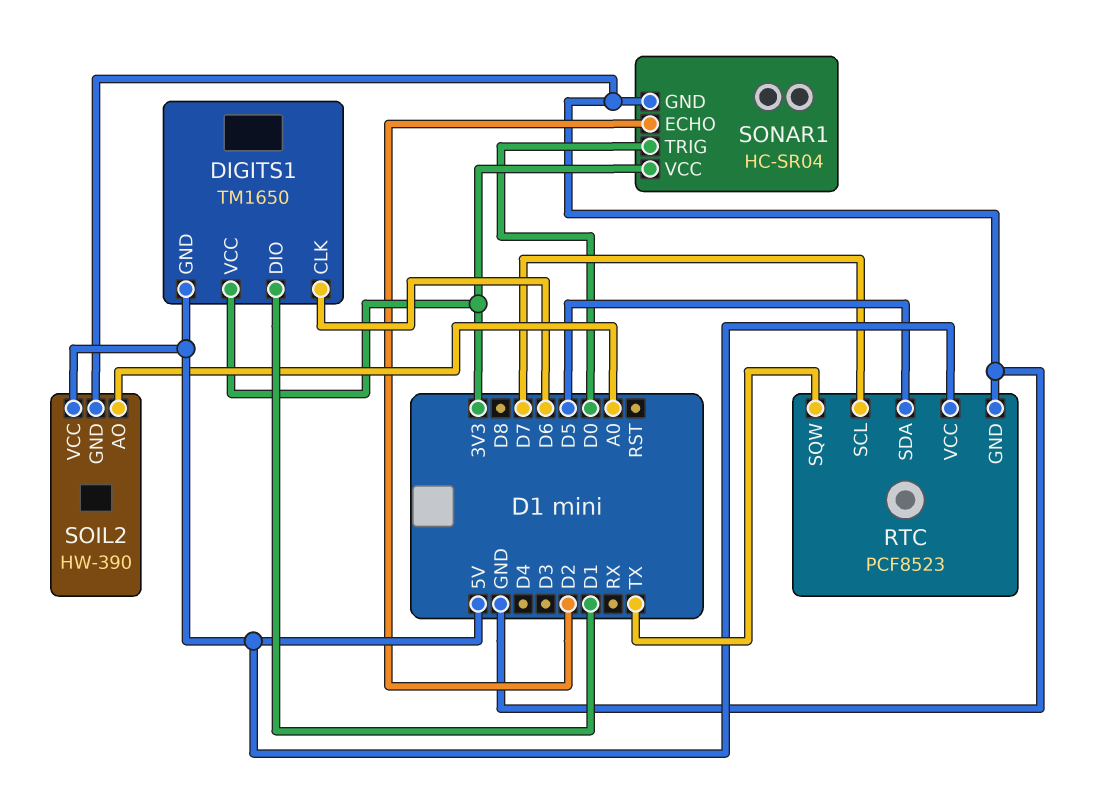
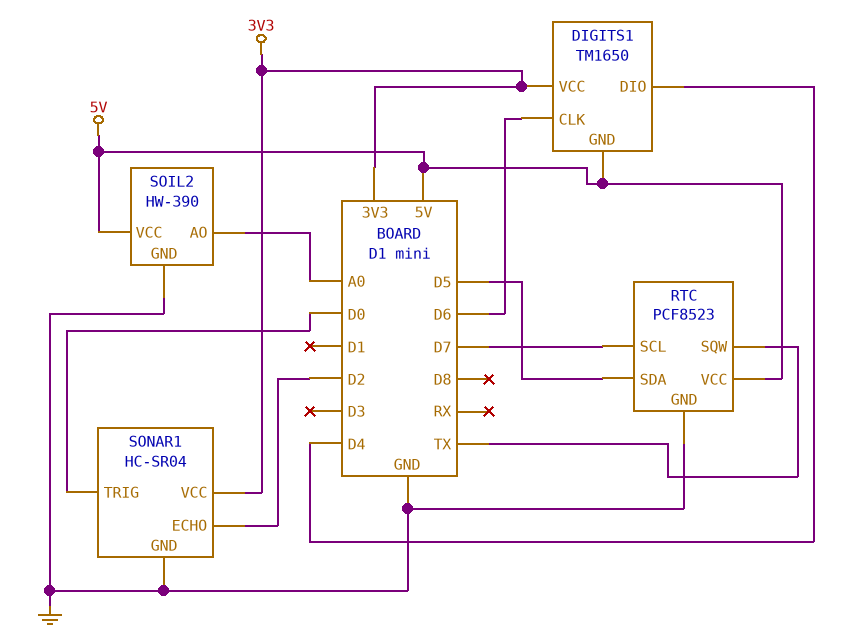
DIGITS1 pin DIO: D1 -> D4

